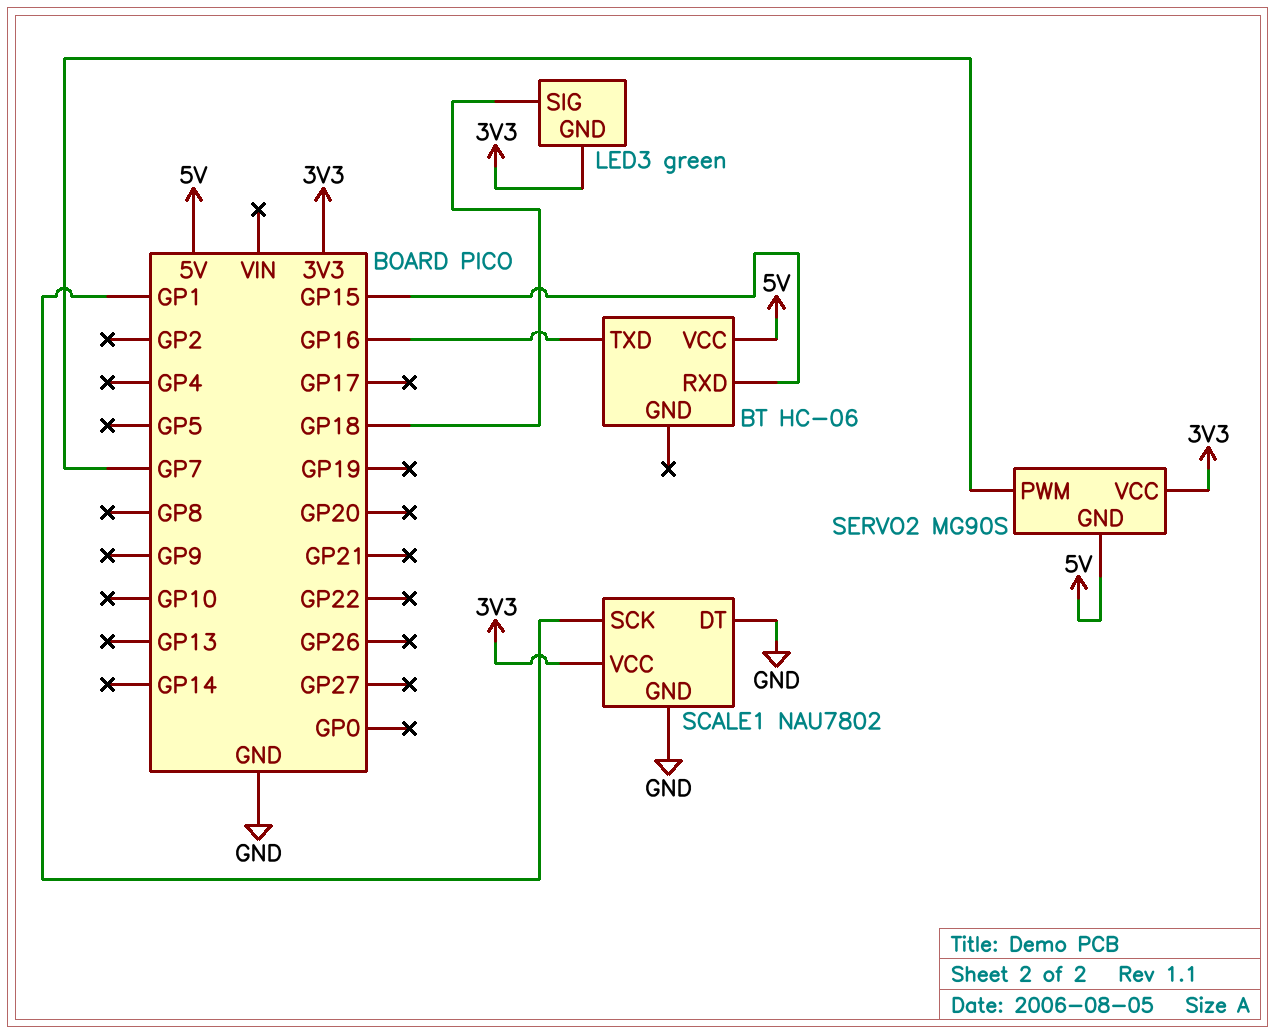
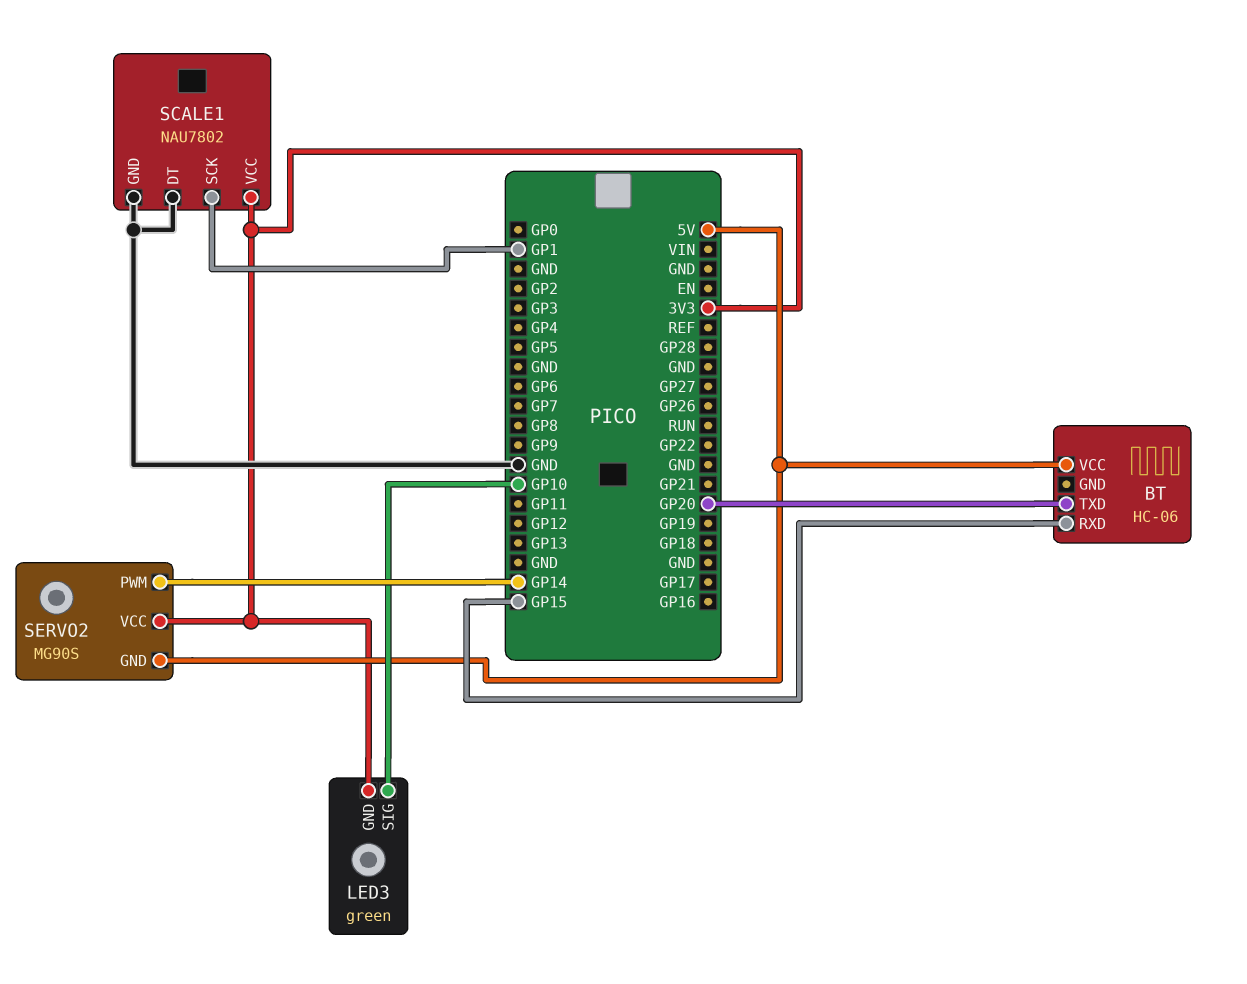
BT pin TXD: GP16 -> GP20
LED3 pin SIG: GP18 -> GP10
SERVO2 pin PWM: GP7 -> GP14

